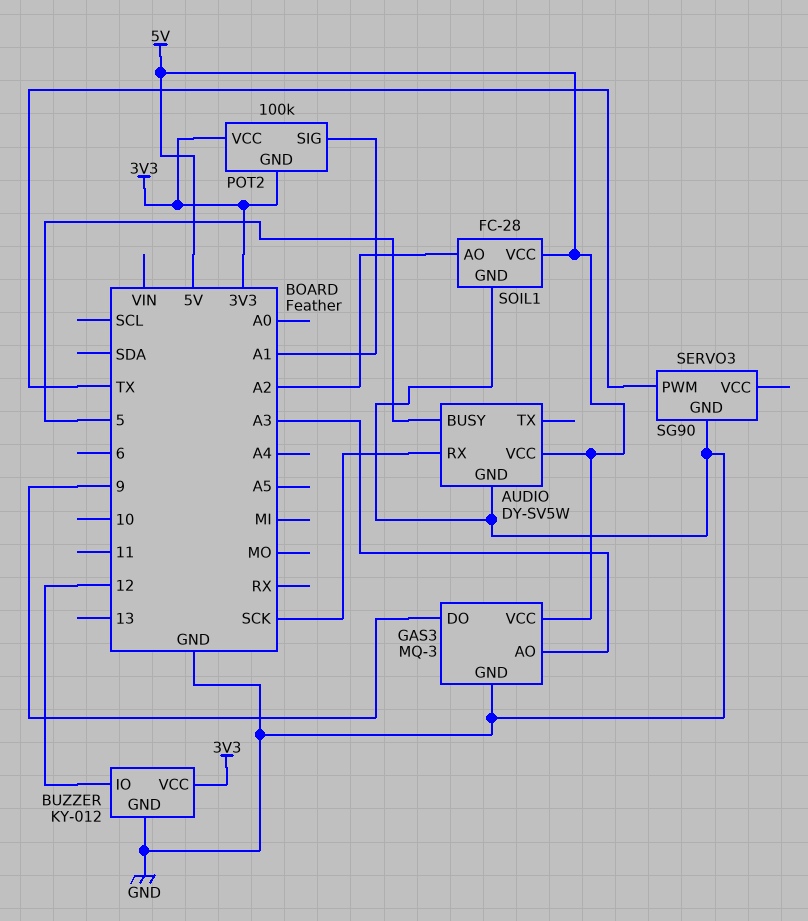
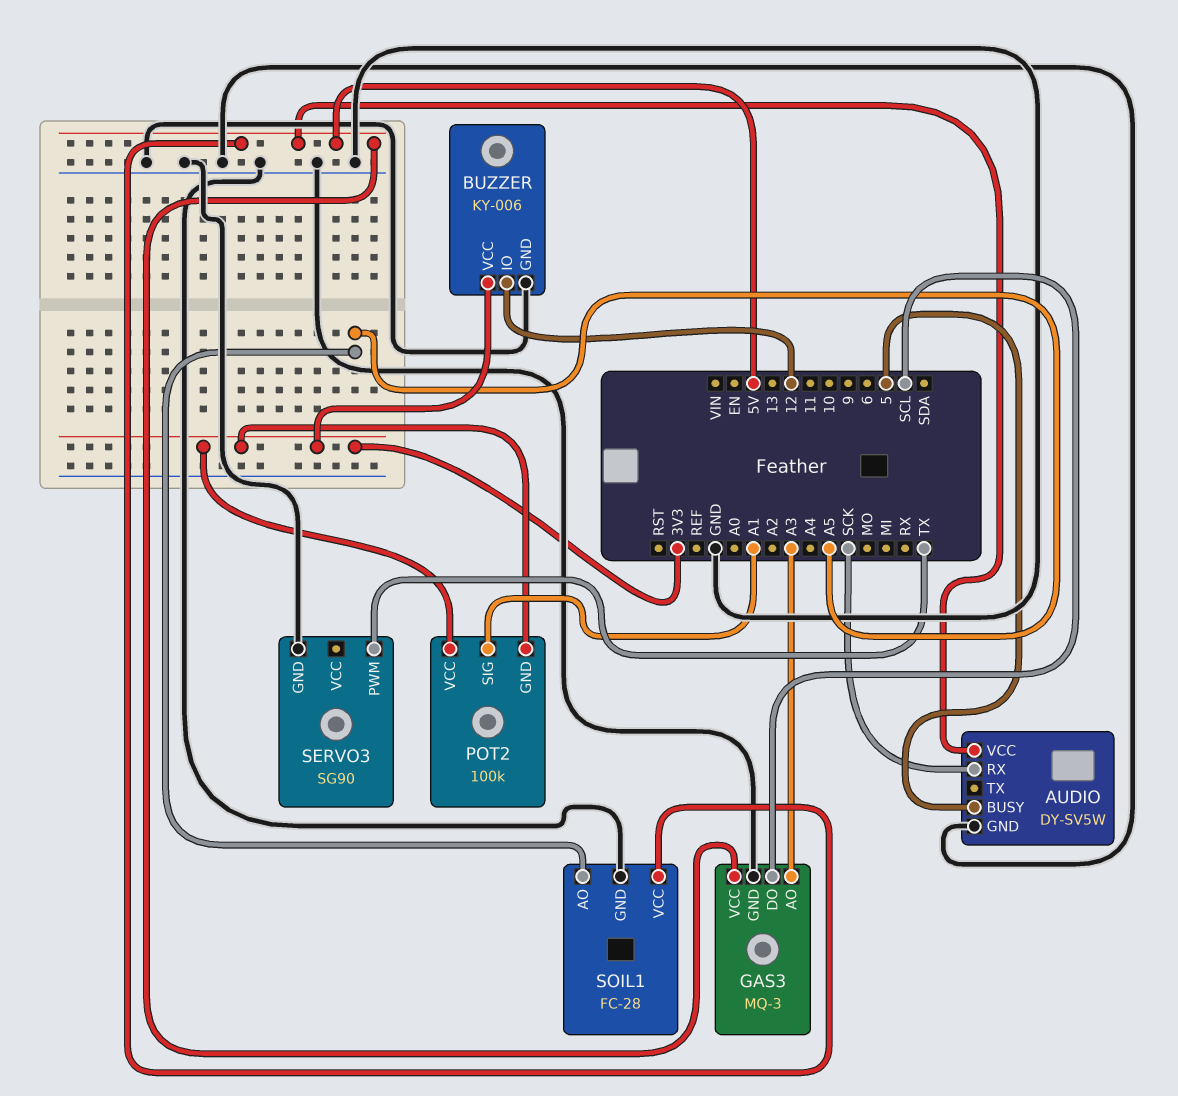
BUZZER: KY-012 -> KY-006
GAS3 pin DO: 9 -> SCL
SOIL1 pin AO: A2 -> A5

